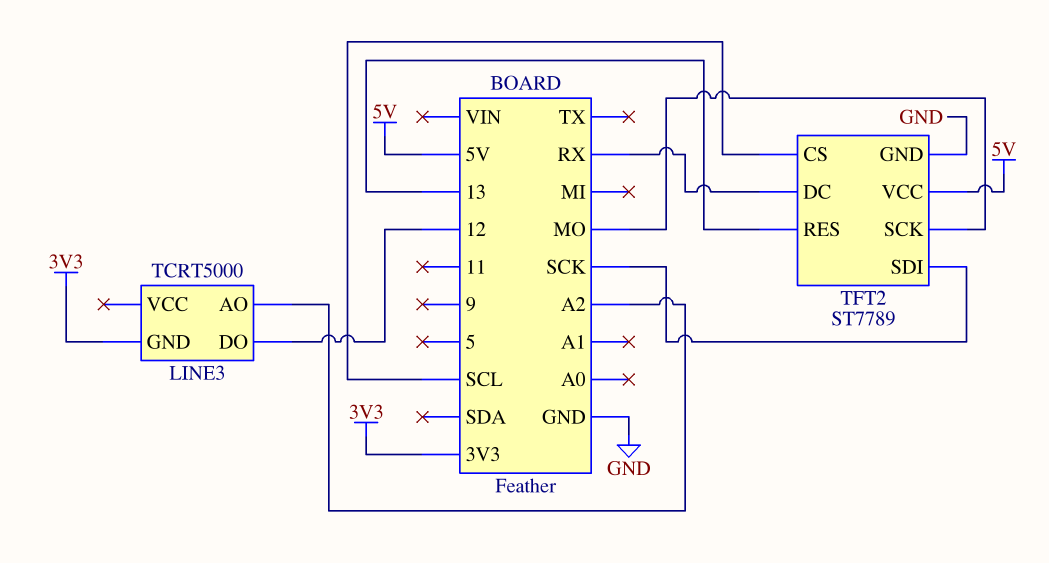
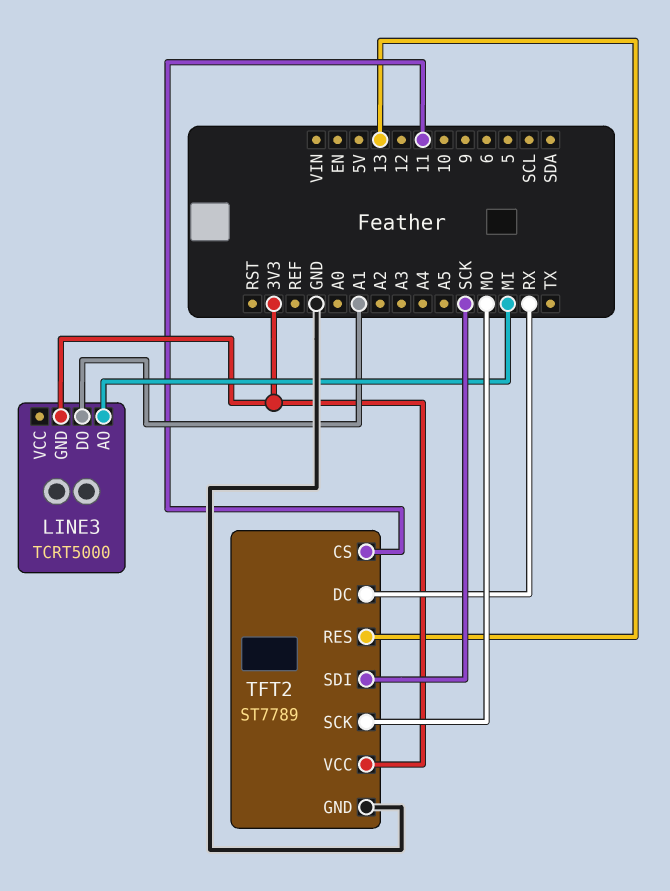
LINE3 pin AO: A2 -> MI
LINE3 pin DO: 12 -> A1
TFT2 pin CS: SCL -> 11
TFT2 pin VCC: 5V -> 3V3

